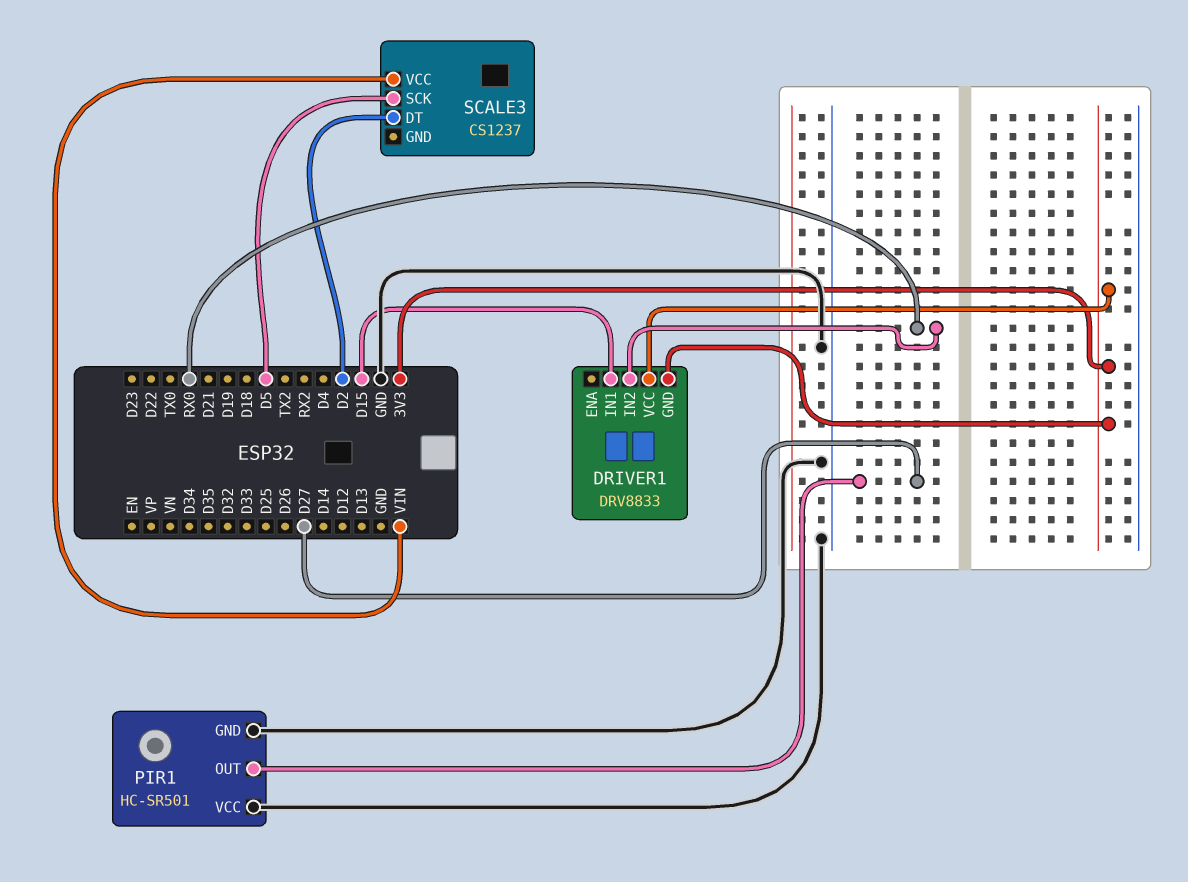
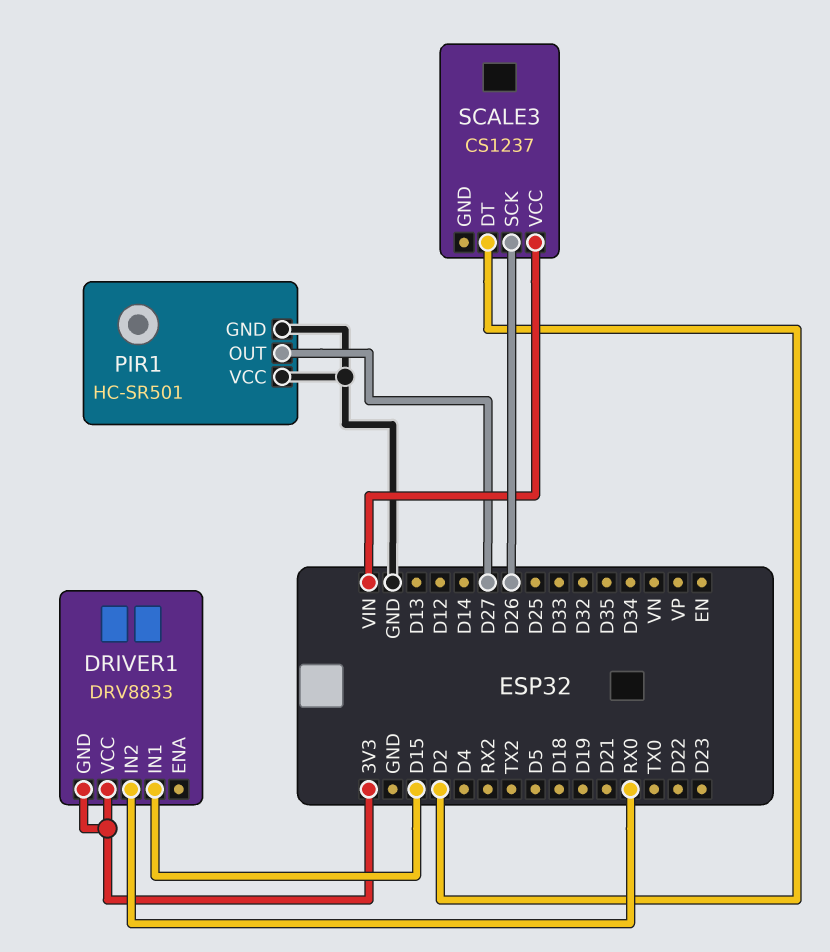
SCALE3 pin SCK: D5 -> D26

